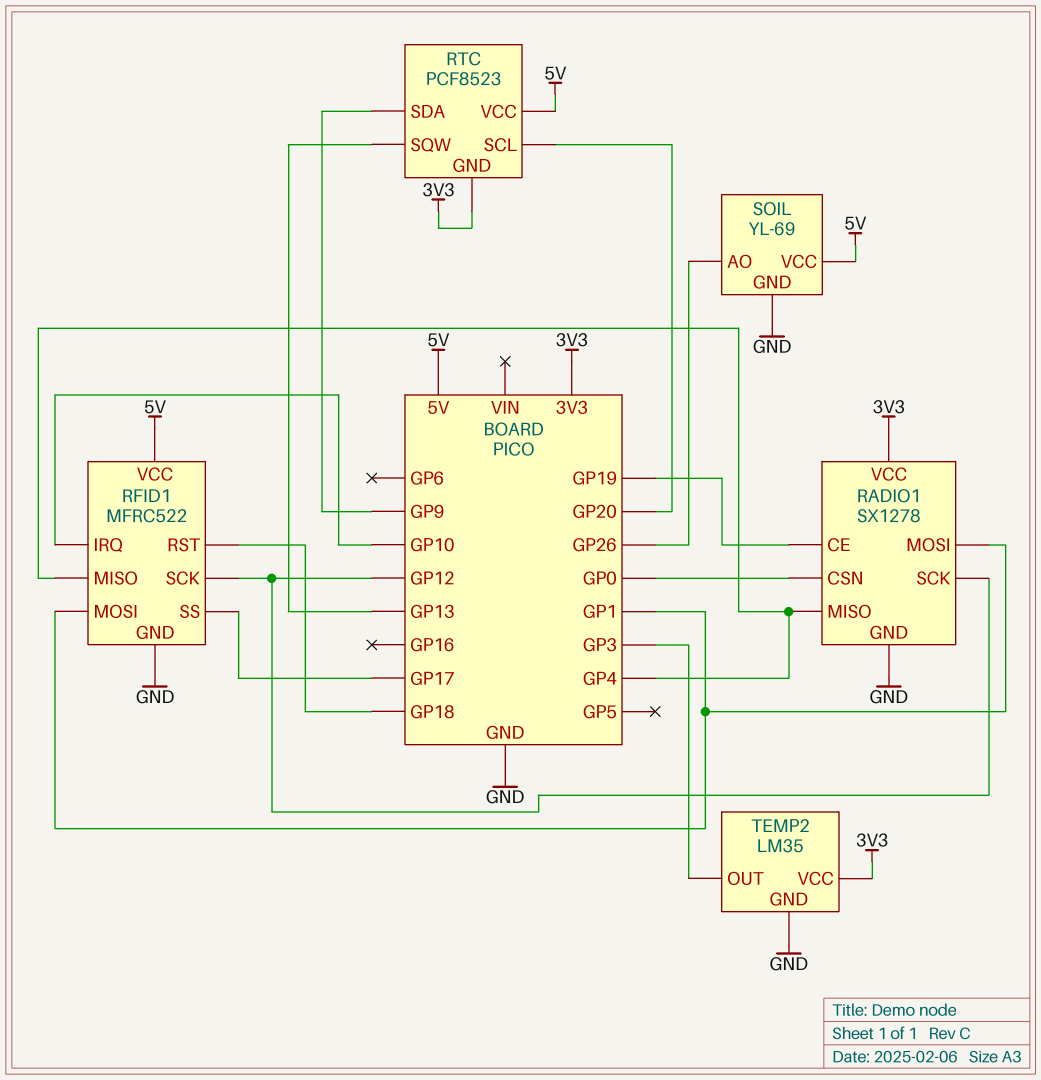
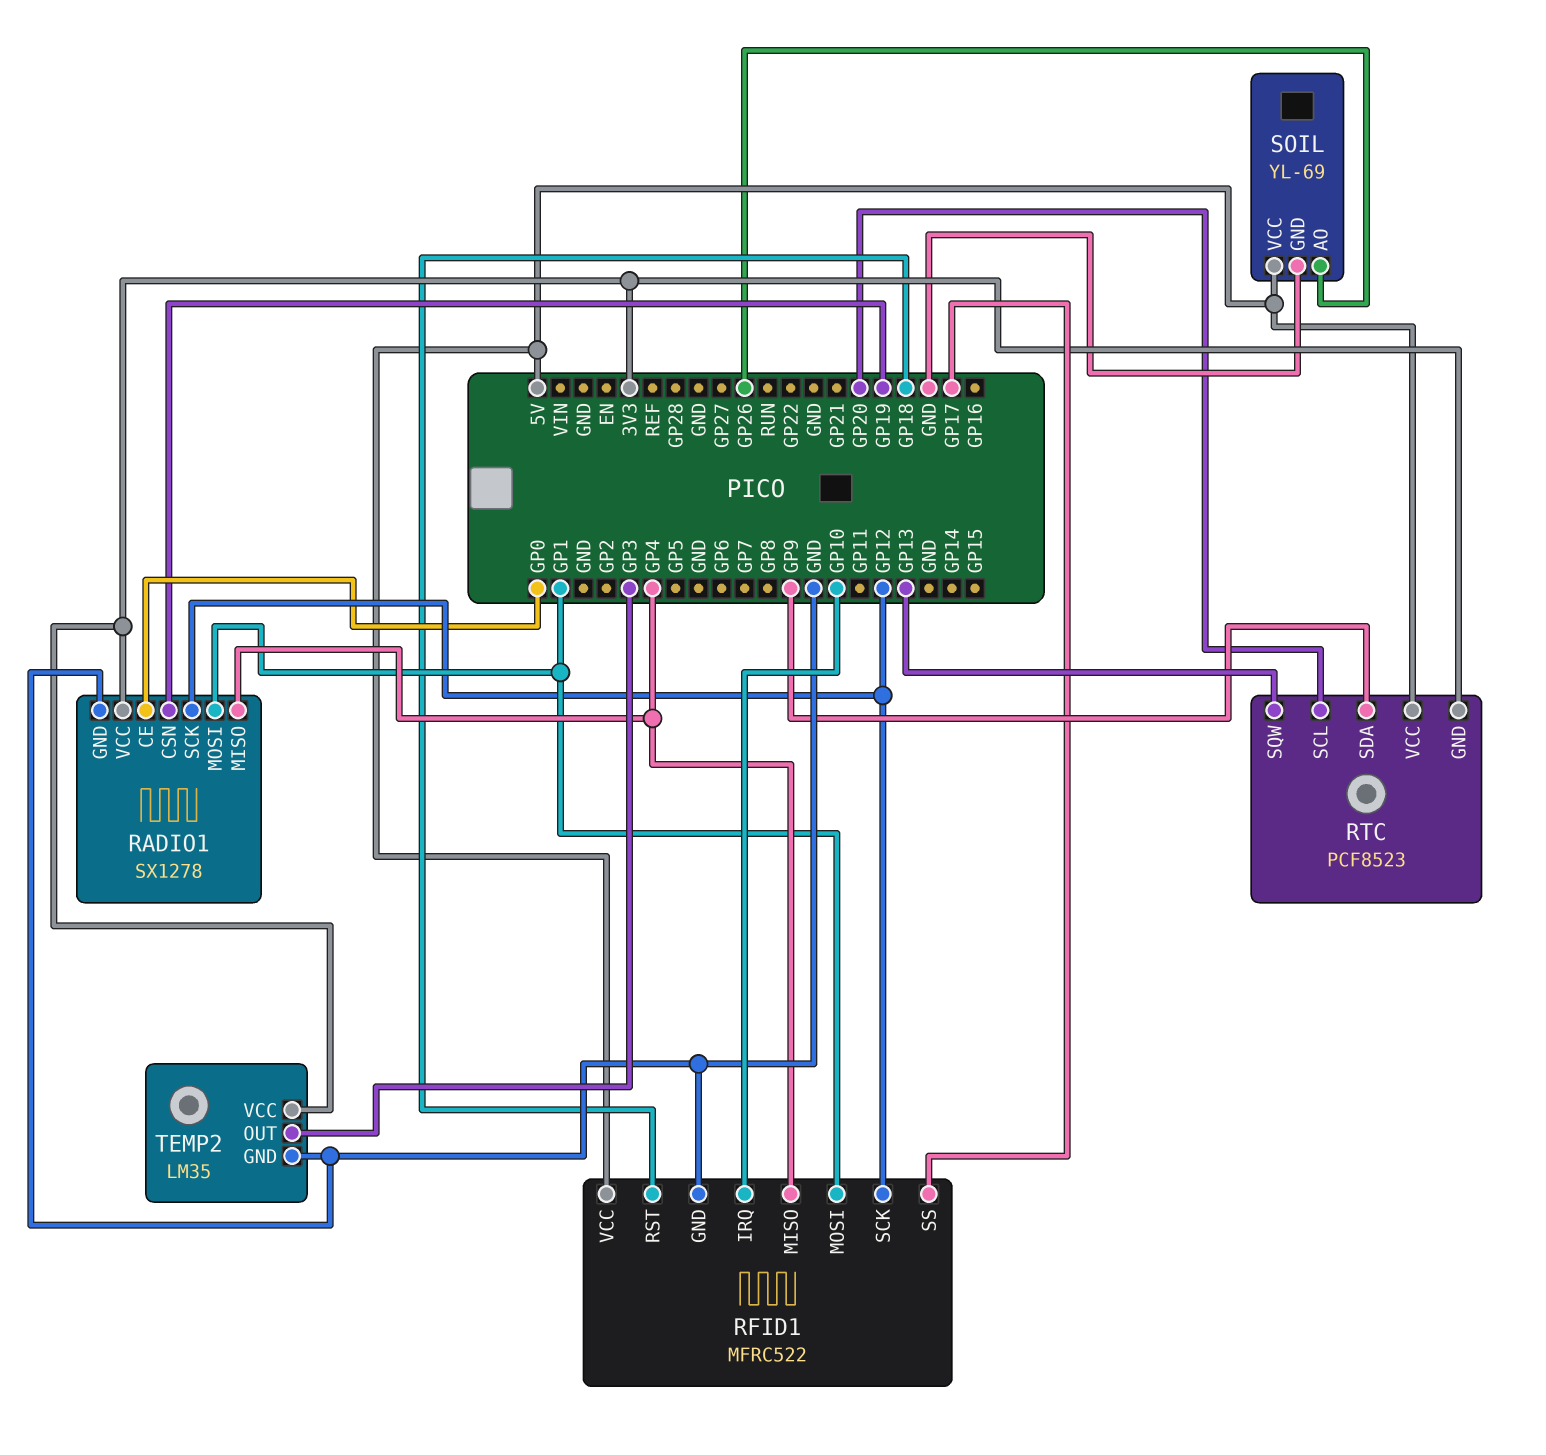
RADIO1 pin CE: GP19 -> GP0
RADIO1 pin CSN: GP0 -> GP19

